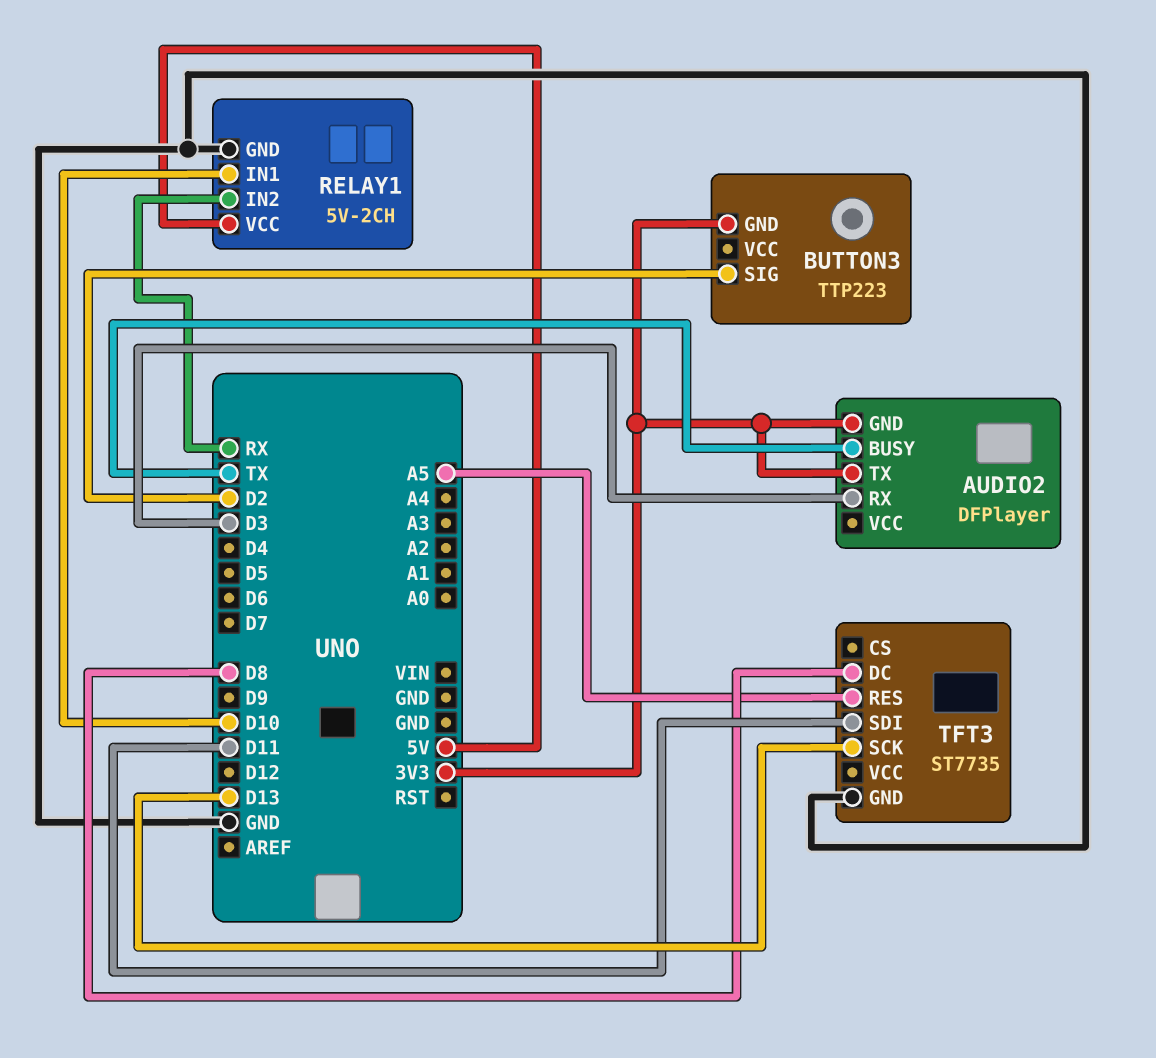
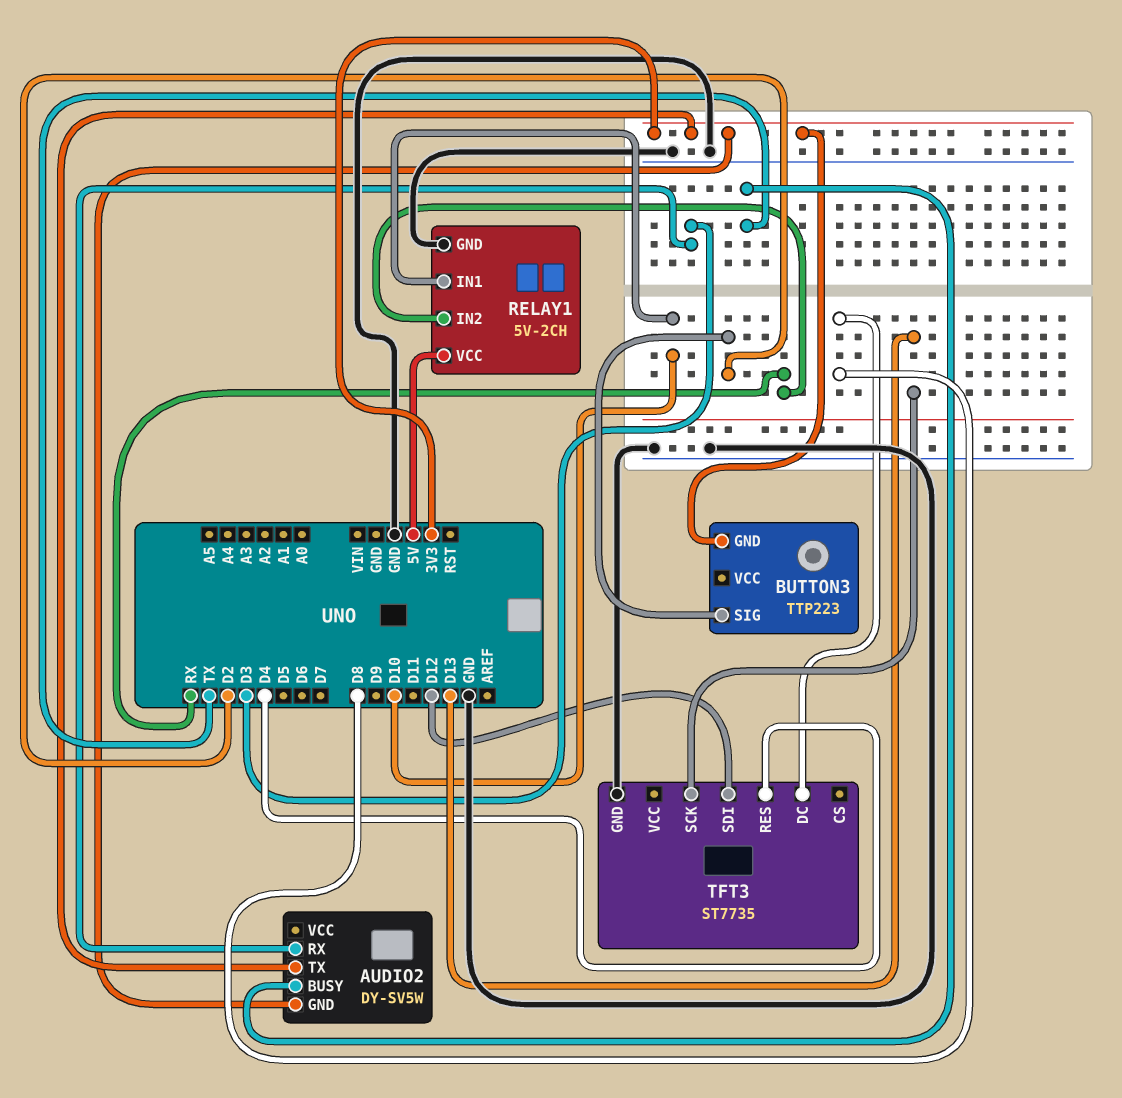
AUDIO2: DFPlayer -> DY-SV5W
TFT3 pin RES: A5 -> D4
TFT3 pin SDI: D11 -> D12

